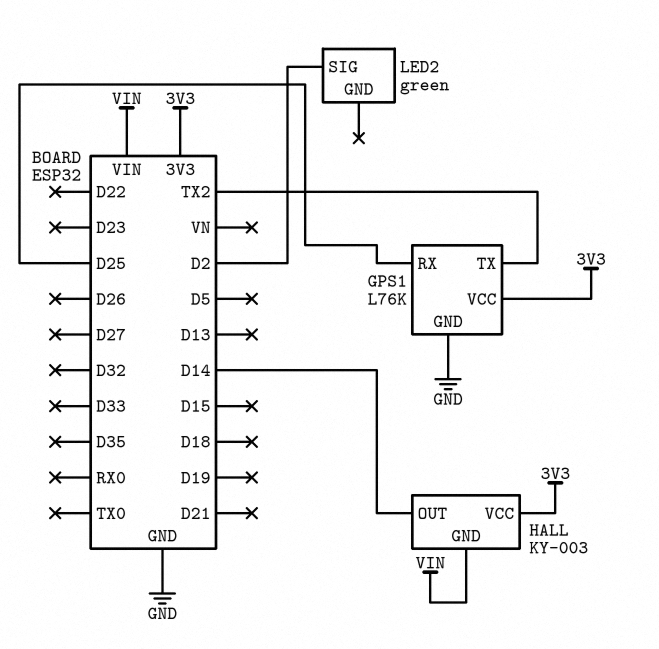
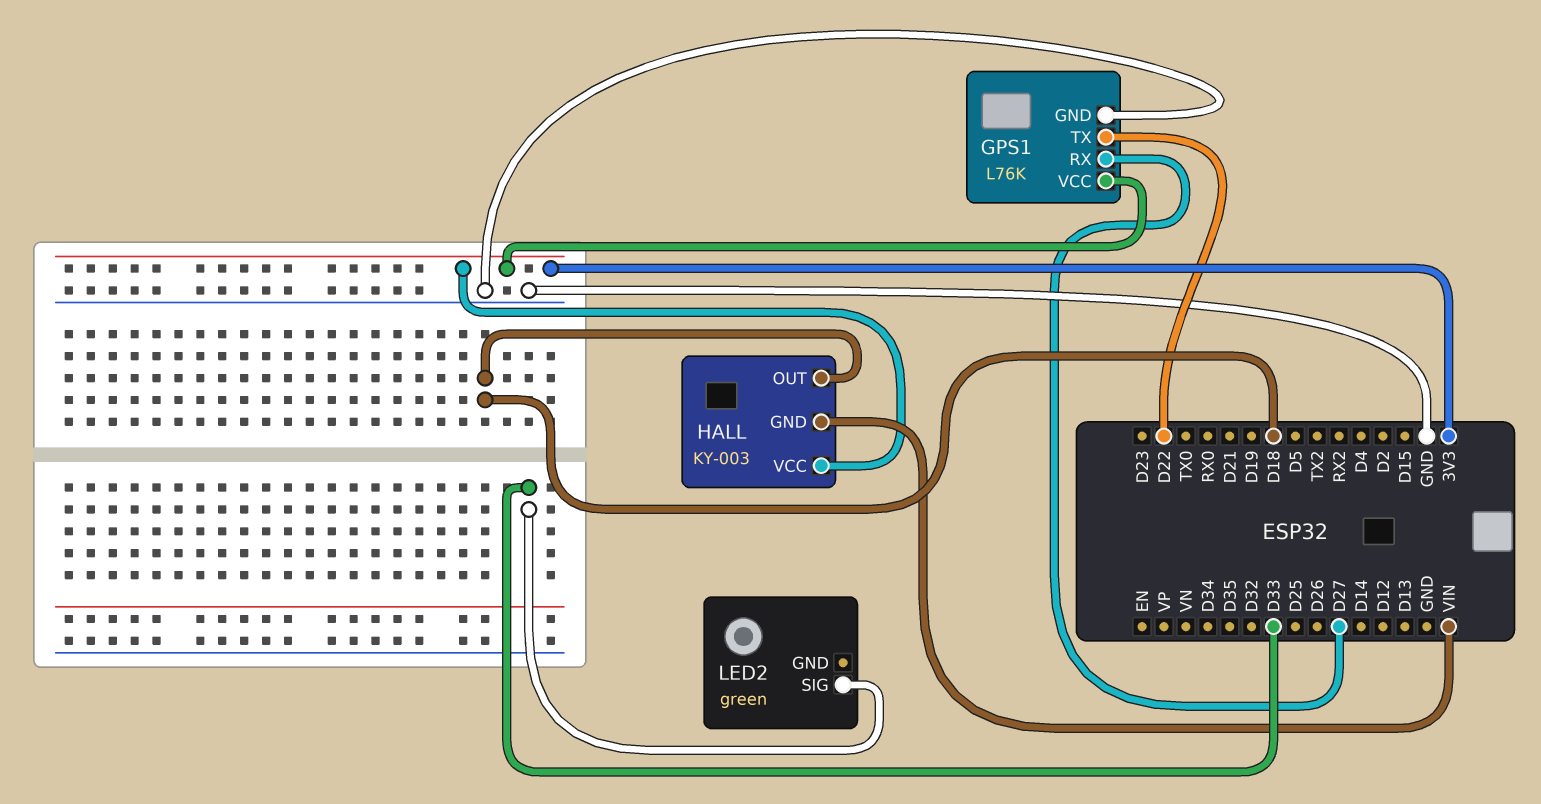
GPS1 pin RX: D25 -> D27
GPS1 pin TX: TX2 -> D22
HALL pin OUT: D14 -> D18
LED2 pin SIG: D2 -> D33

